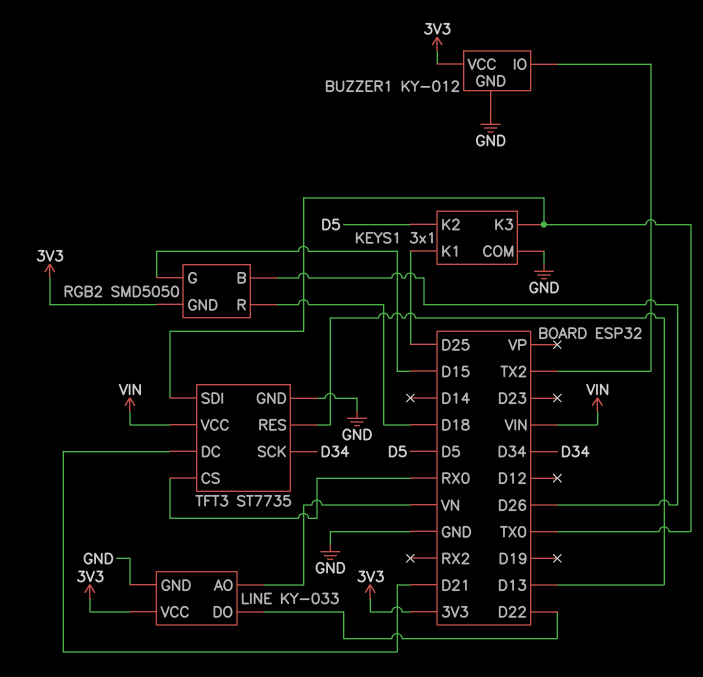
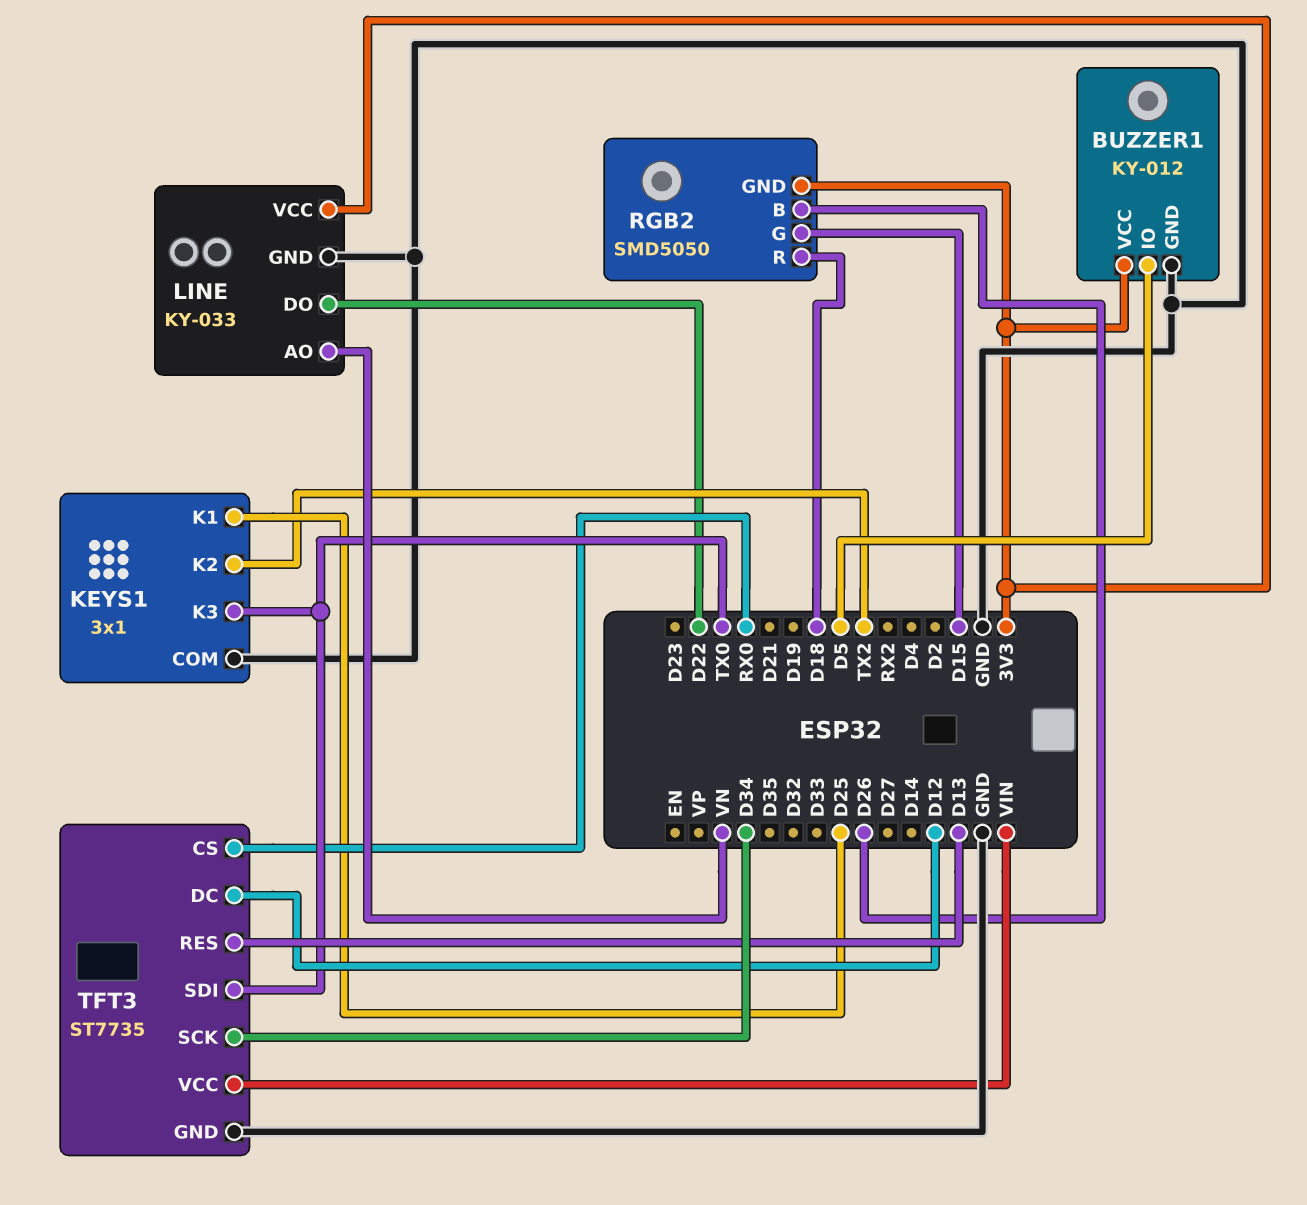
BUZZER1 pin IO: TX2 -> D5
KEYS1 pin K2: D5 -> TX2
TFT3 pin DC: D21 -> D12

